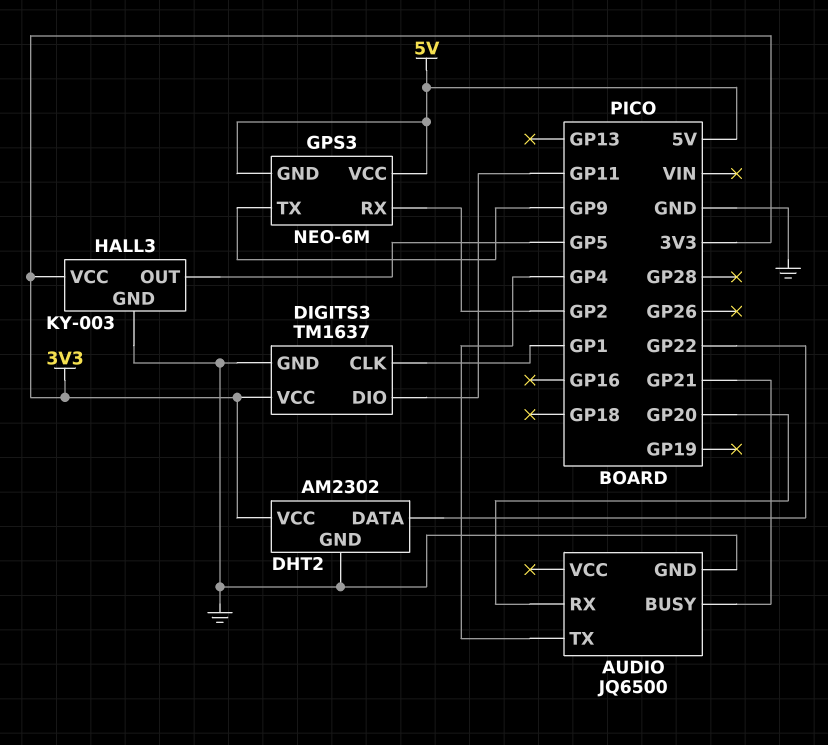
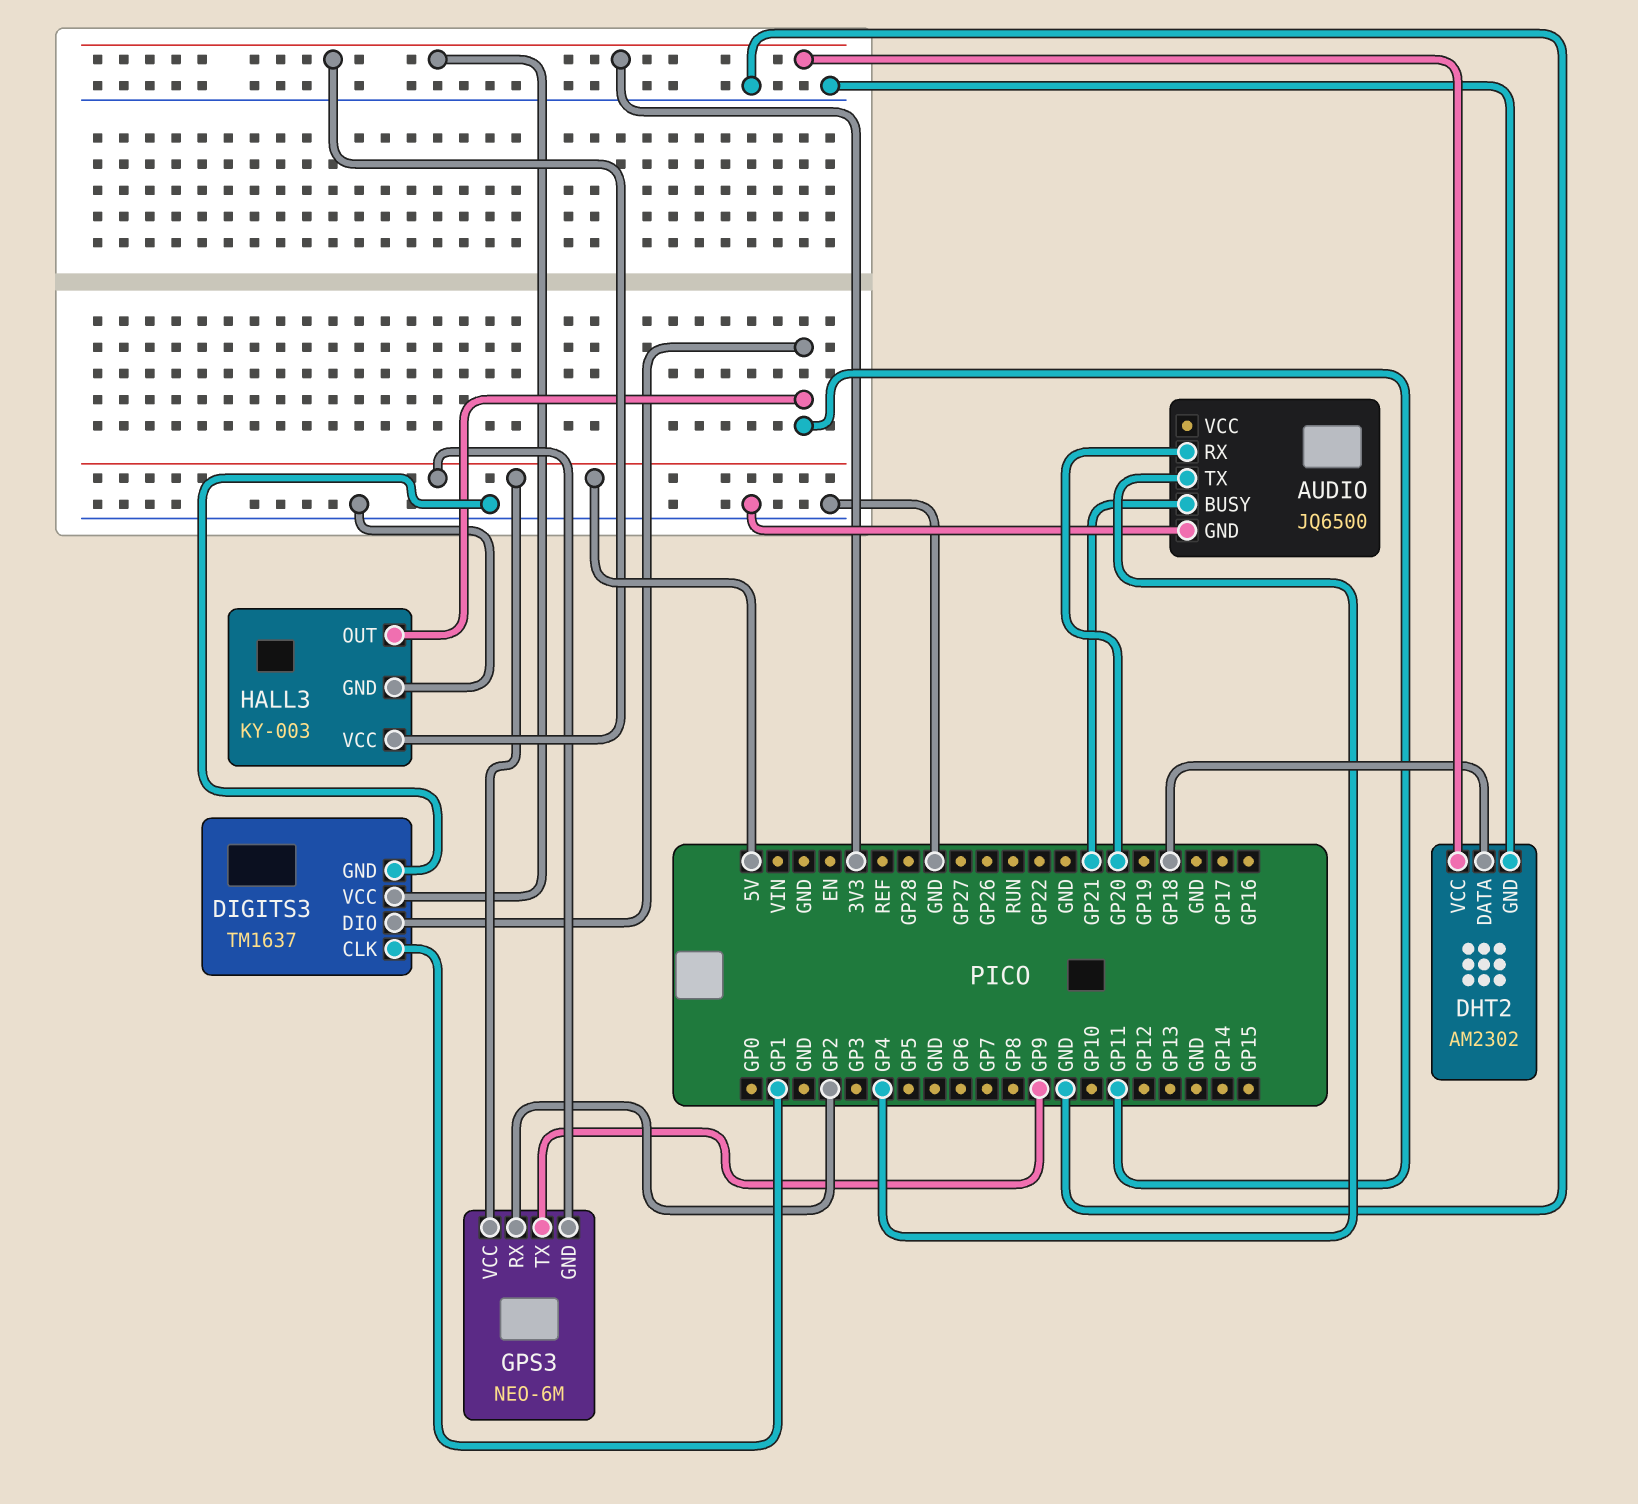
DHT2 pin DATA: GP22 -> GP18
HALL3 pin OUT: GP5 -> GP11

